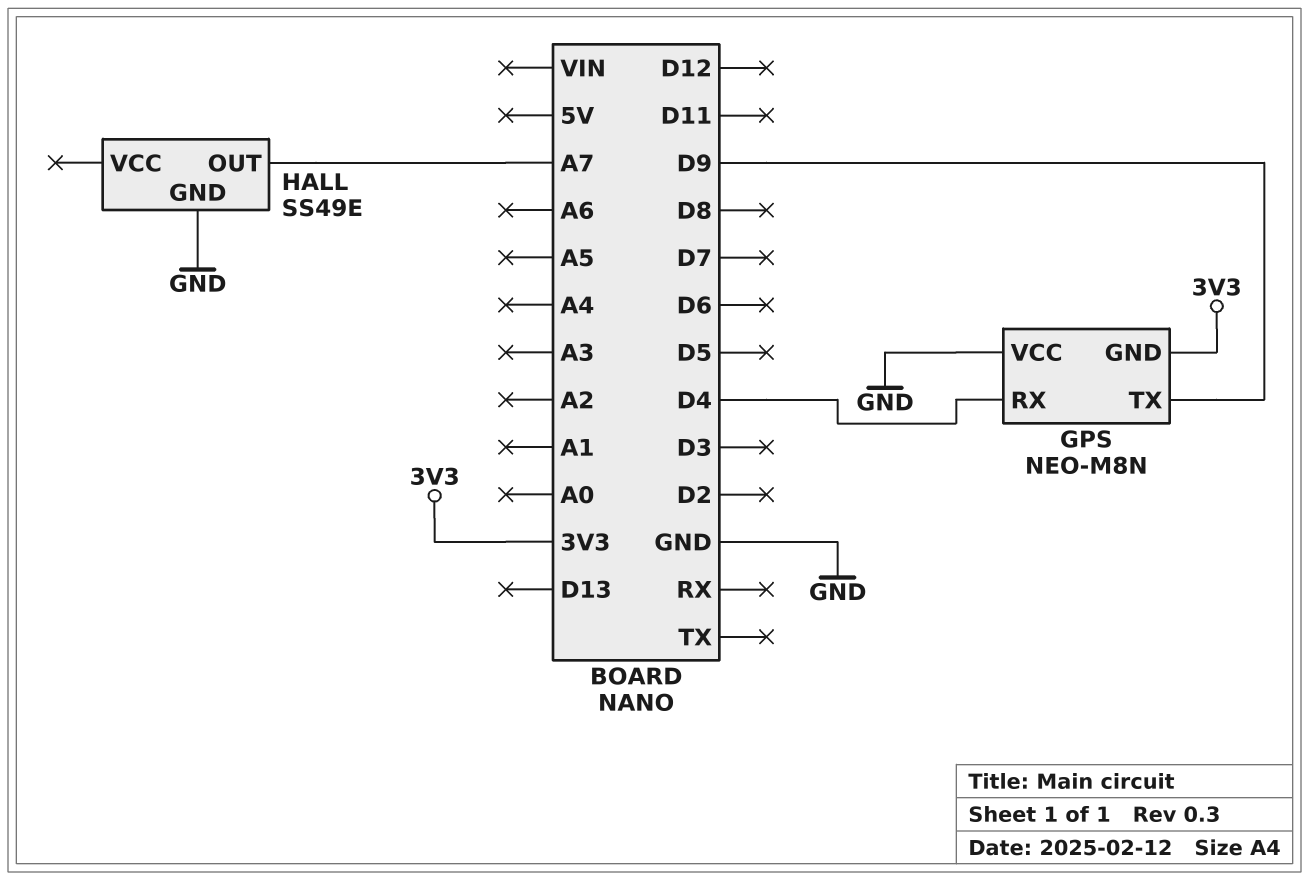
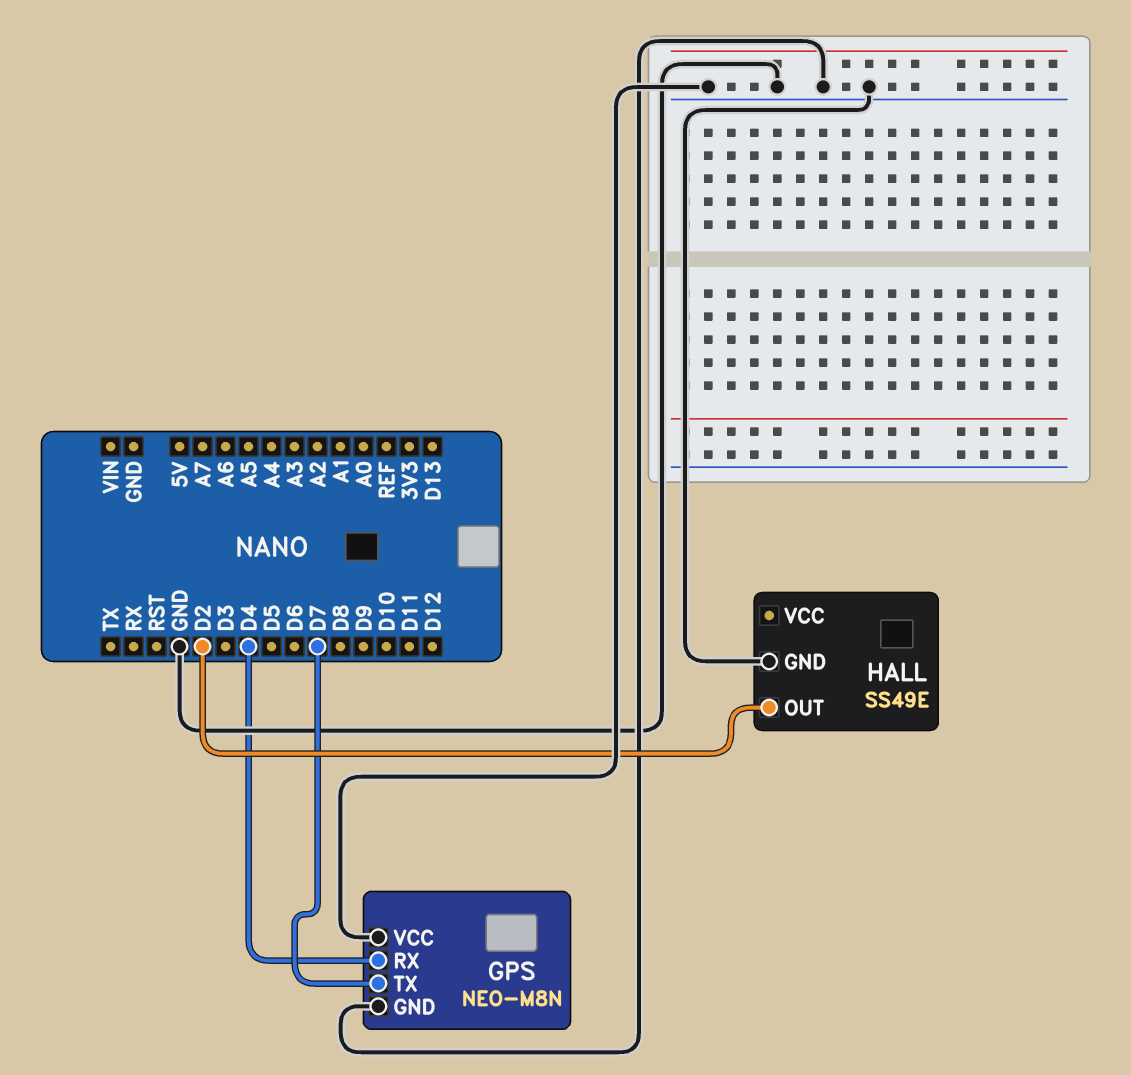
GPS pin GND: 3V3 -> GND
GPS pin TX: D9 -> D7
HALL pin OUT: A7 -> D2

